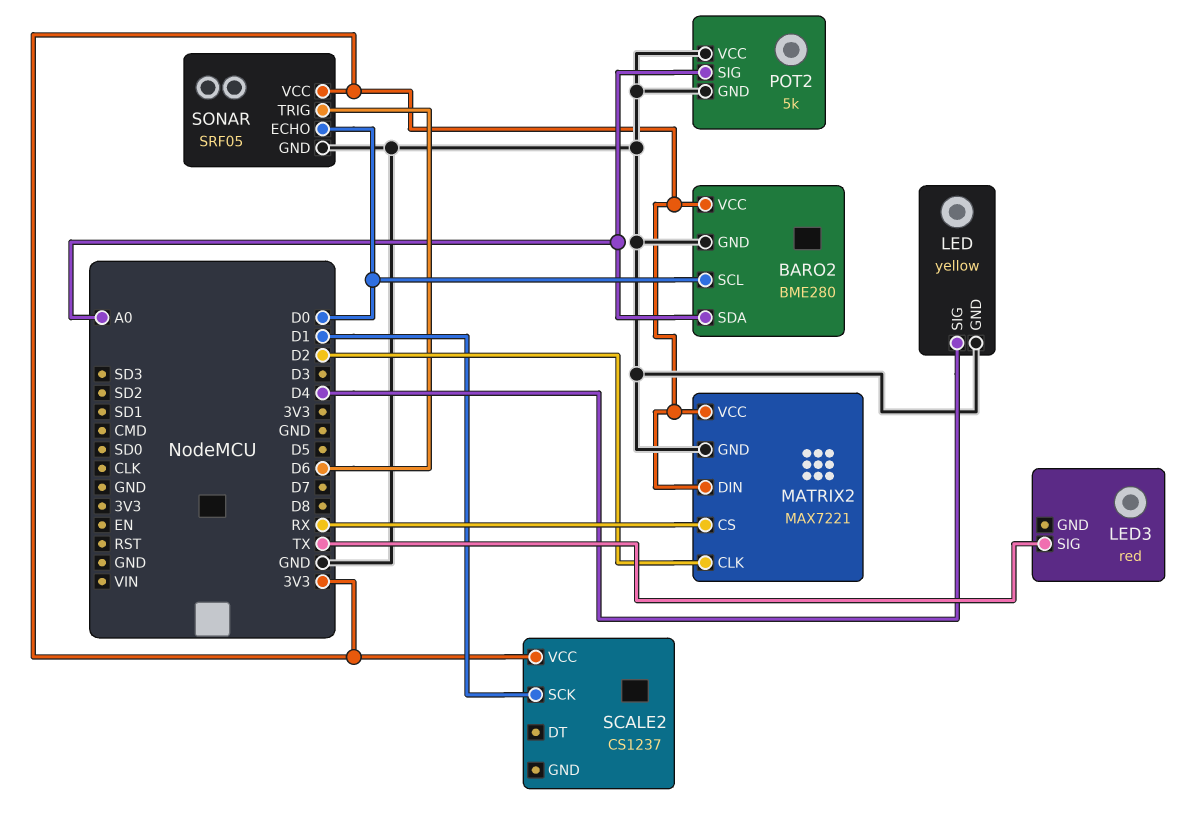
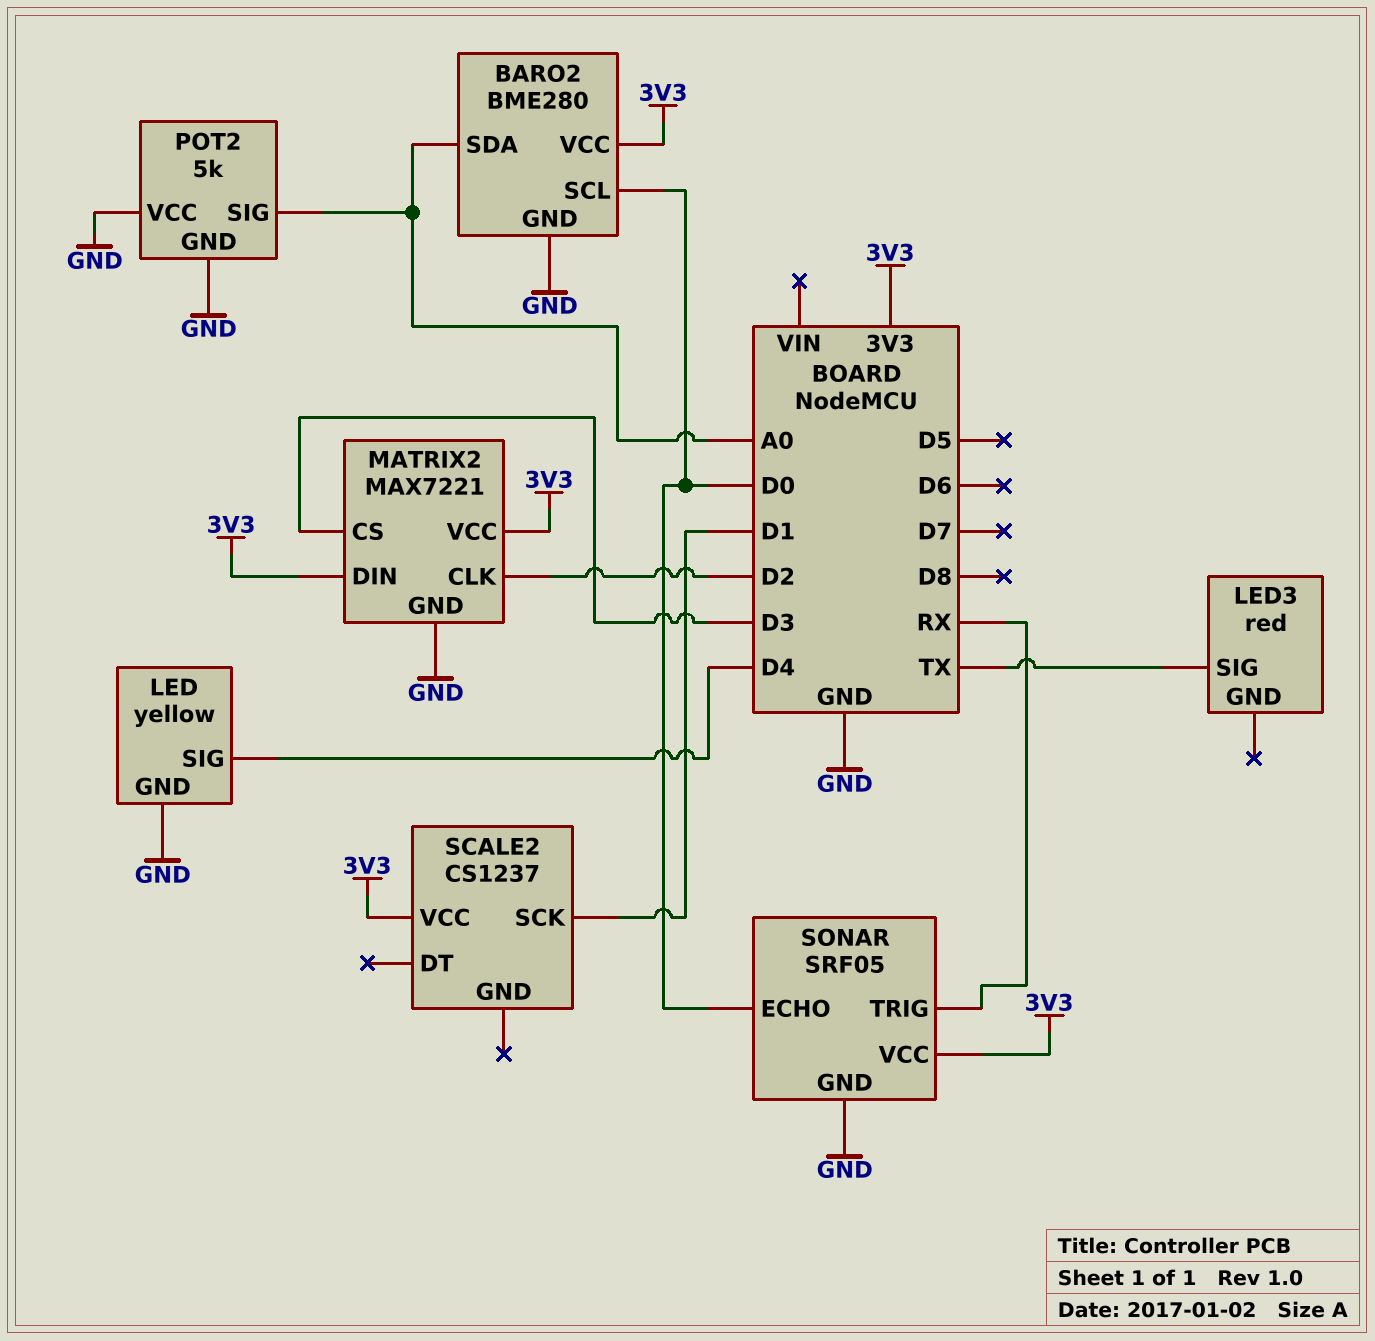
MATRIX2 pin CS: RX -> D3
SONAR pin TRIG: D6 -> RX

